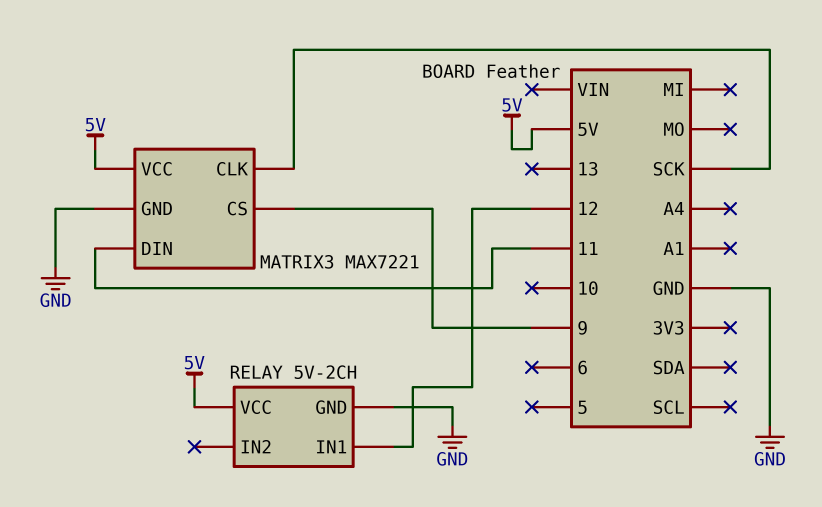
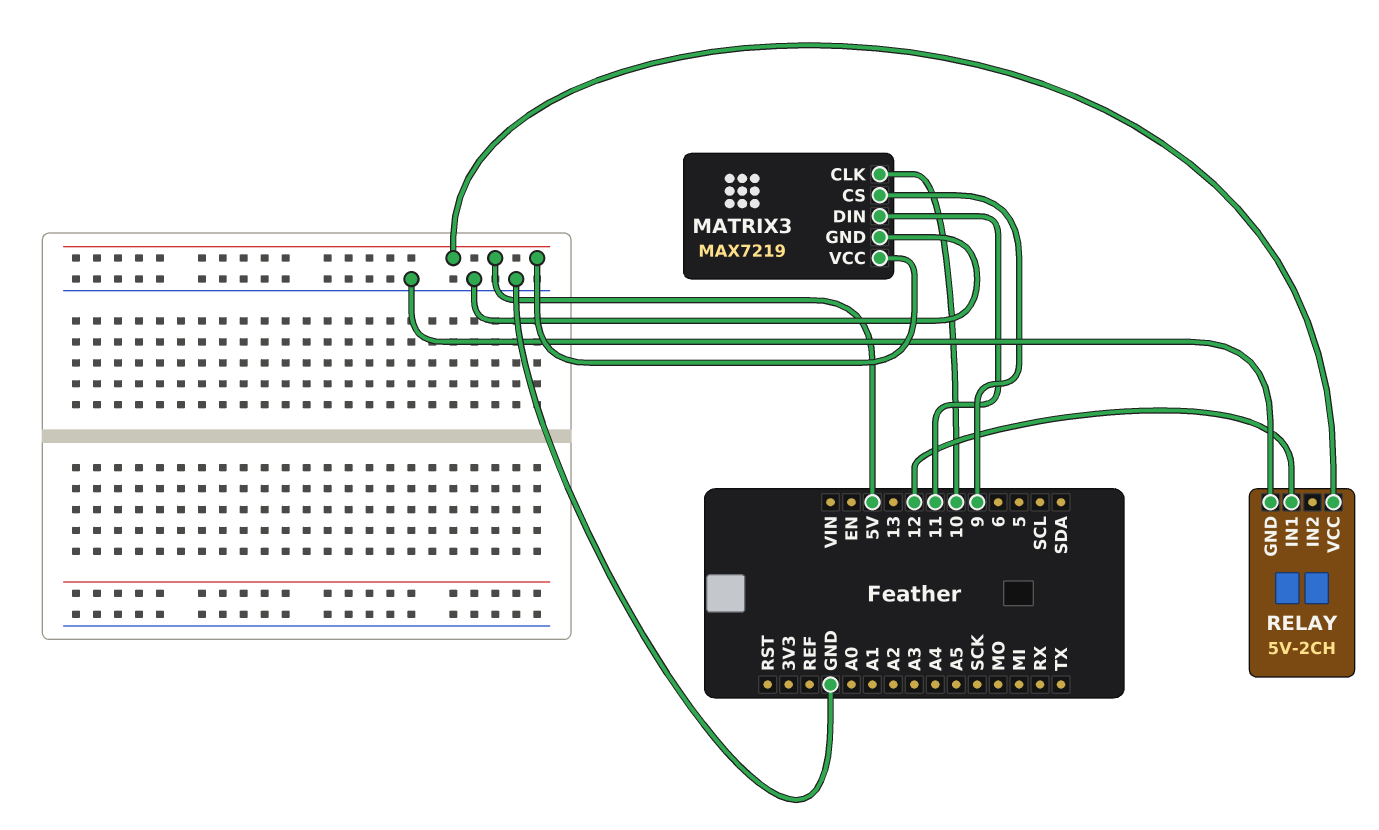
MATRIX3: MAX7221 -> MAX7219
MATRIX3 pin CLK: SCK -> 10

